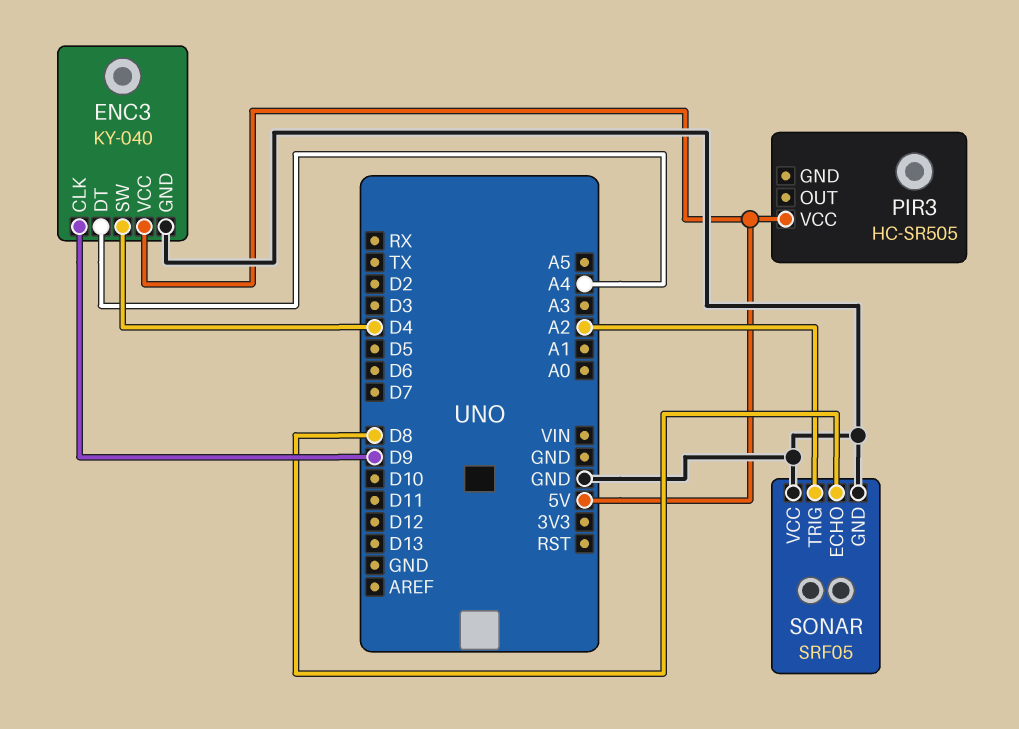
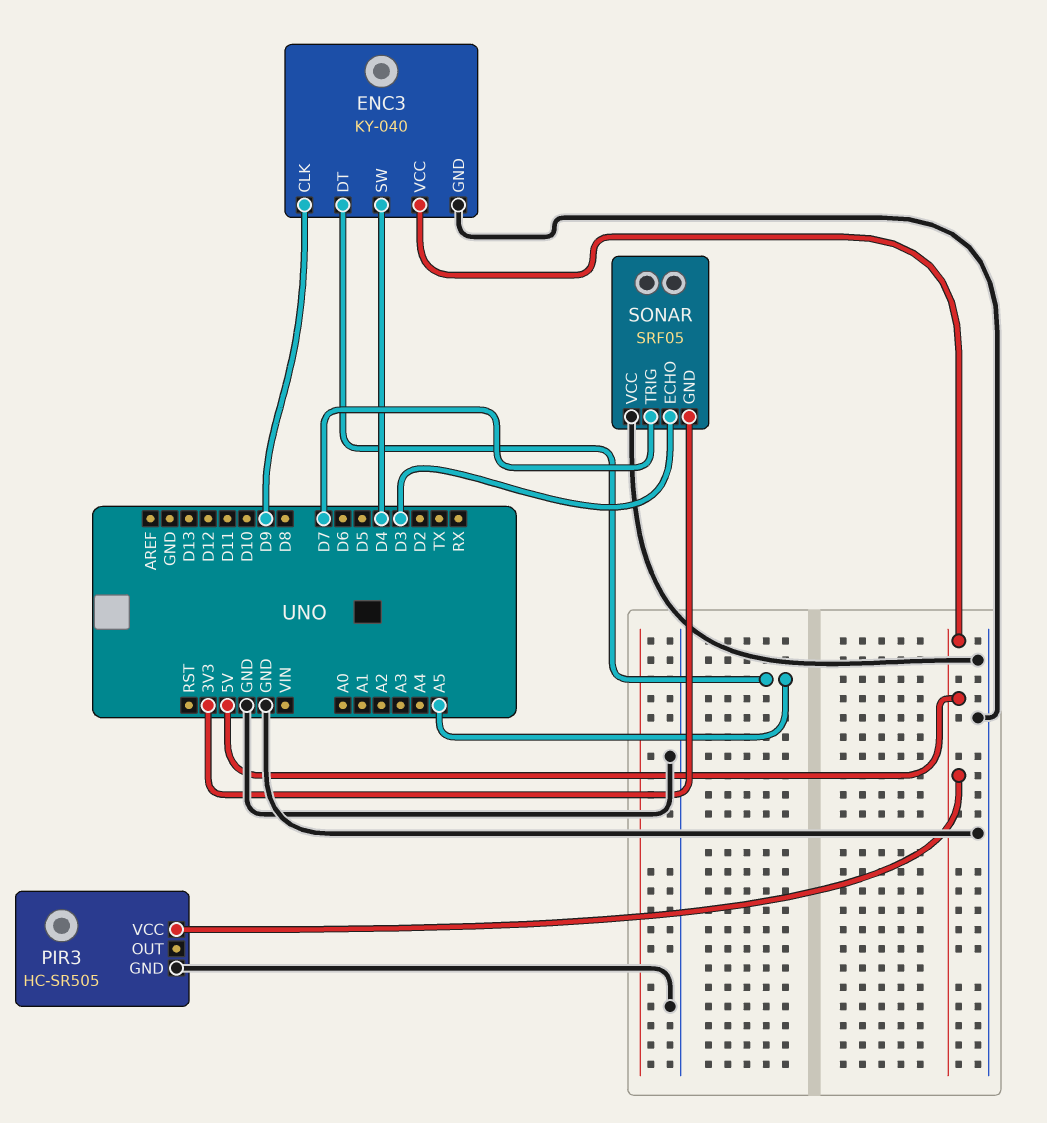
ENC3 pin DT: A4 -> A5
PIR3 pin GND: none -> GND
SONAR pin ECHO: D8 -> D3
SONAR pin GND: GND -> 3V3
SONAR pin TRIG: A2 -> D7

